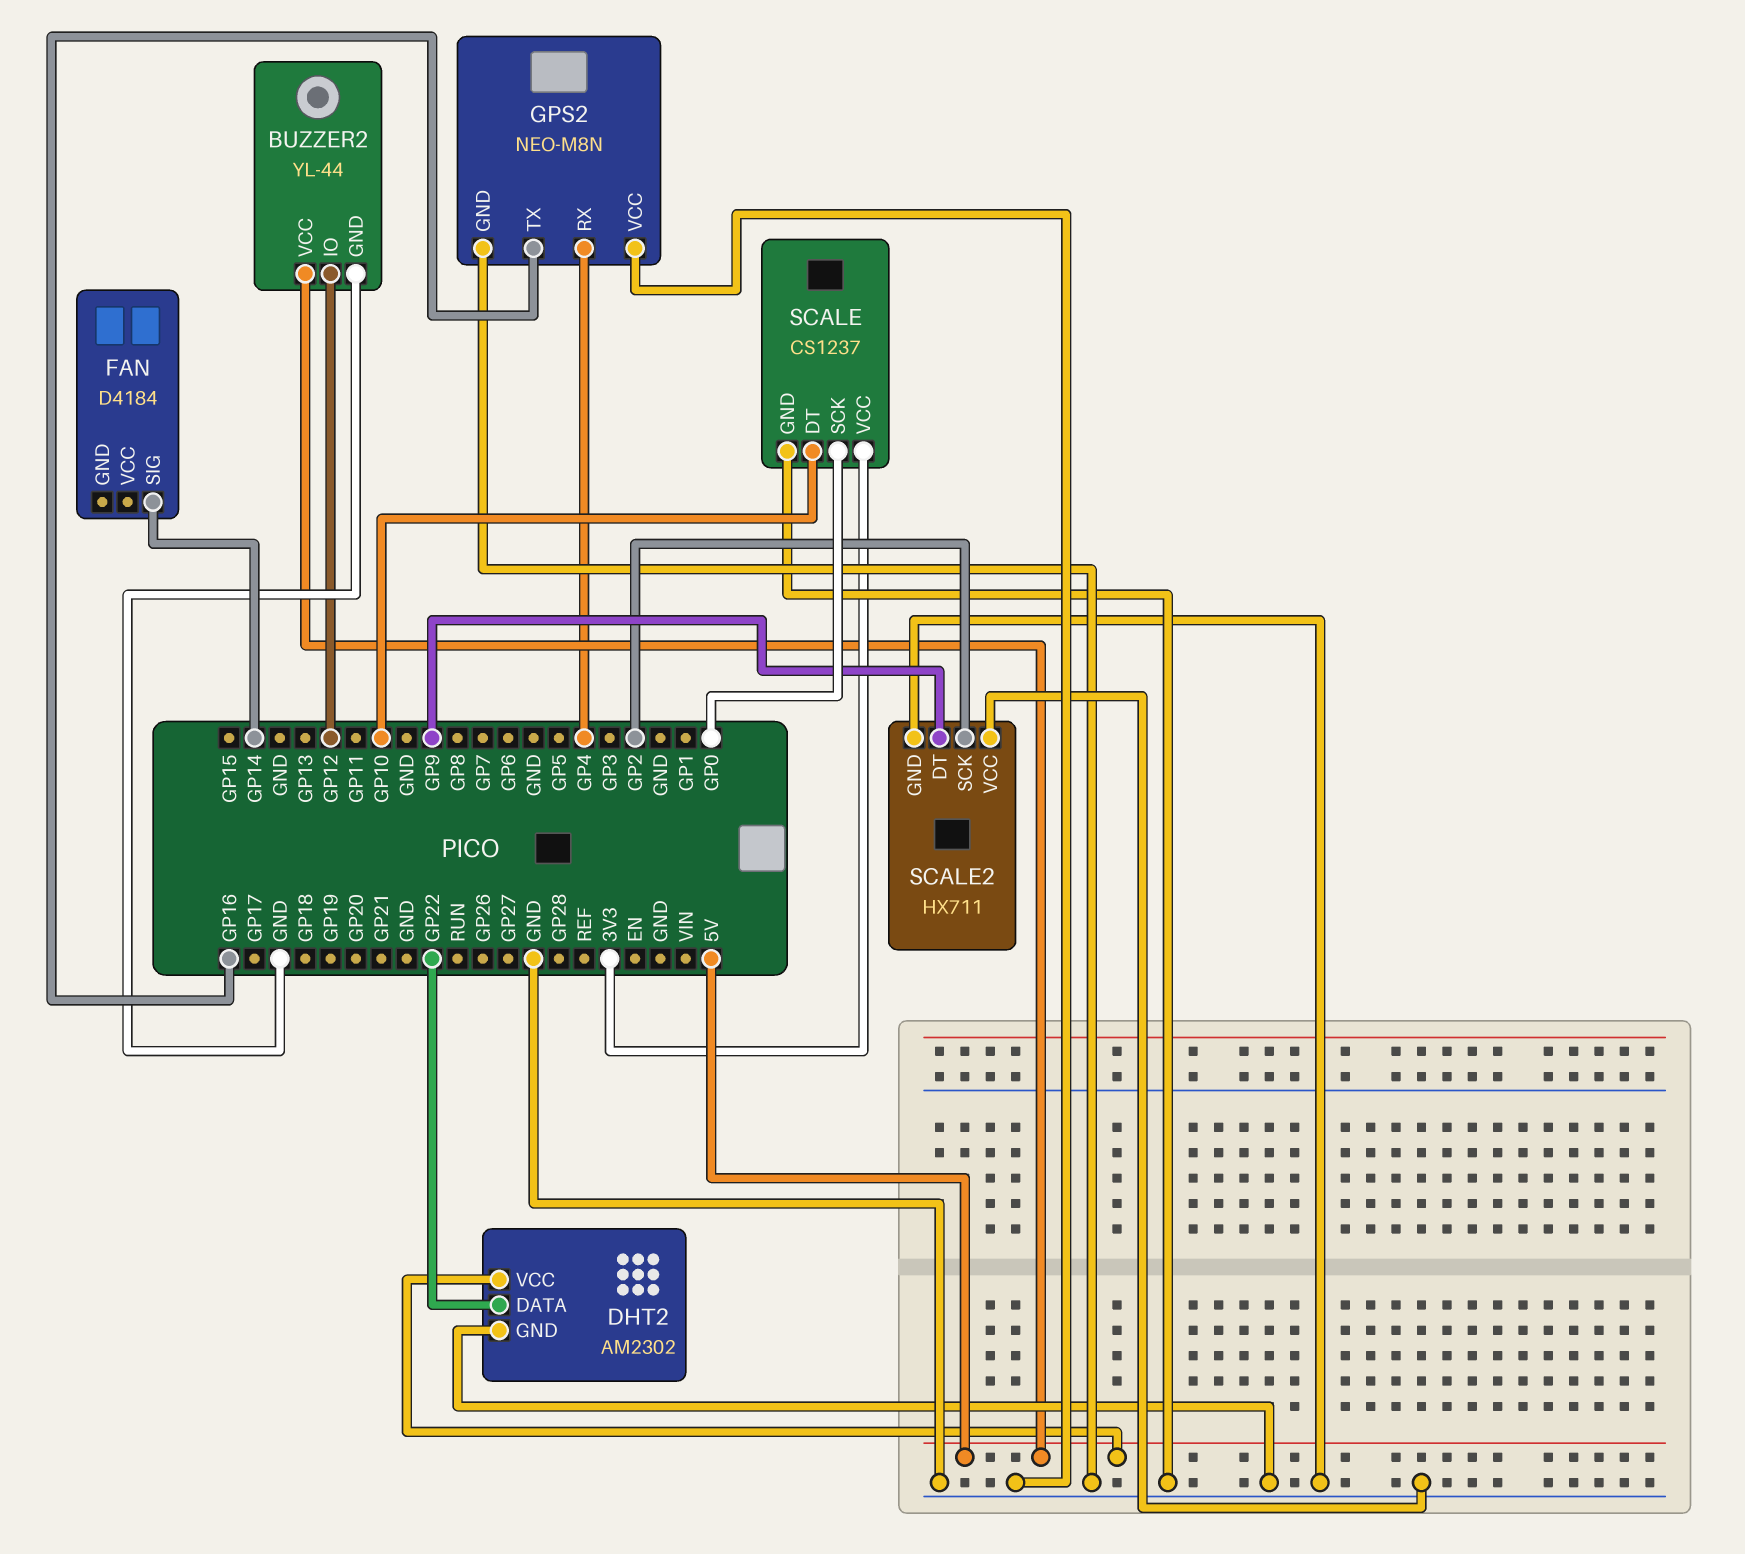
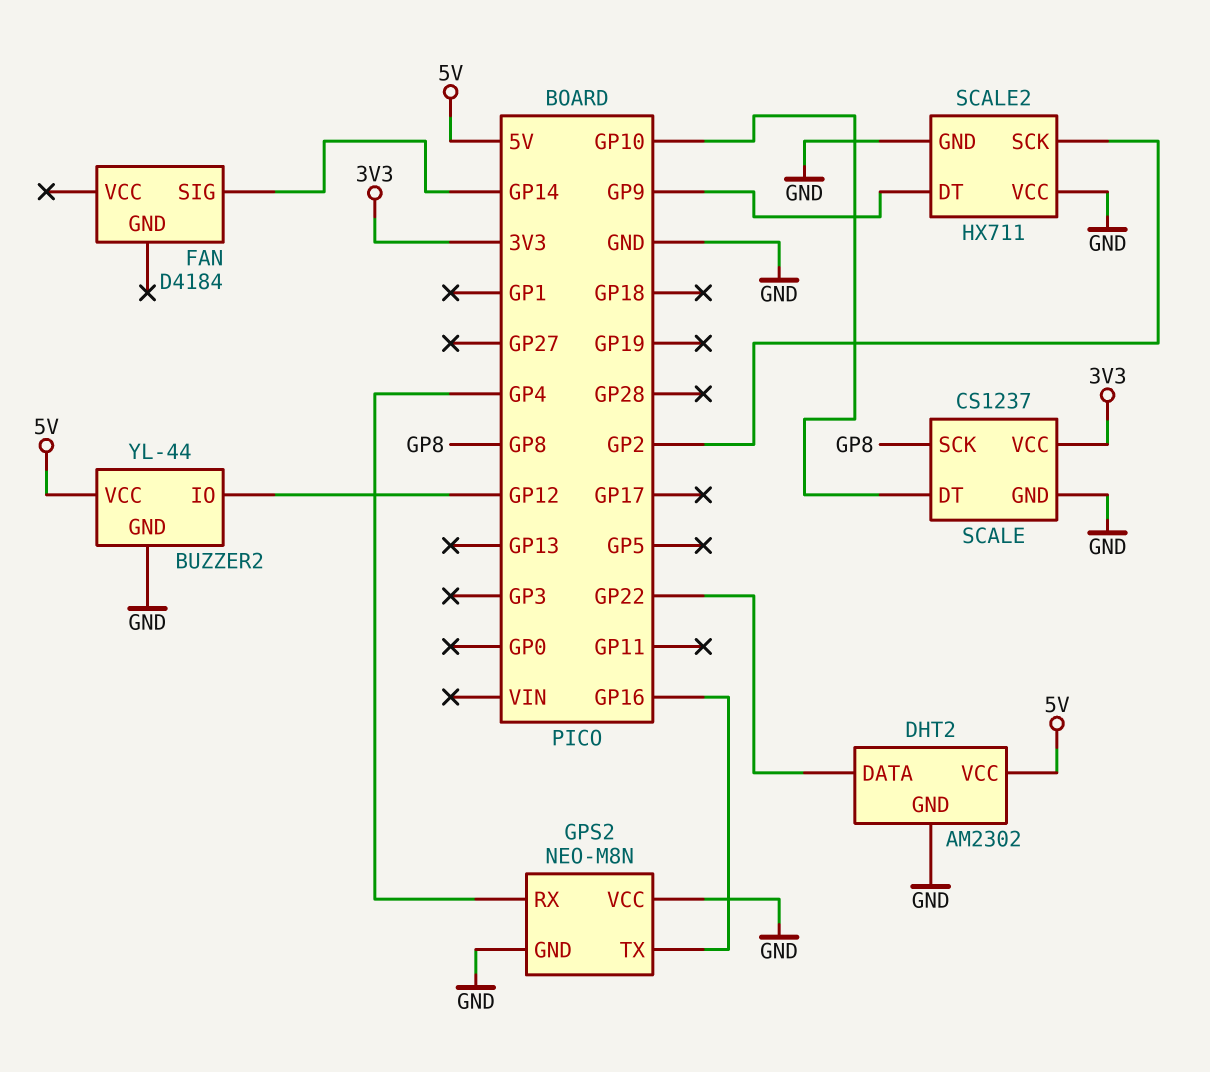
SCALE pin SCK: GP0 -> GP8

